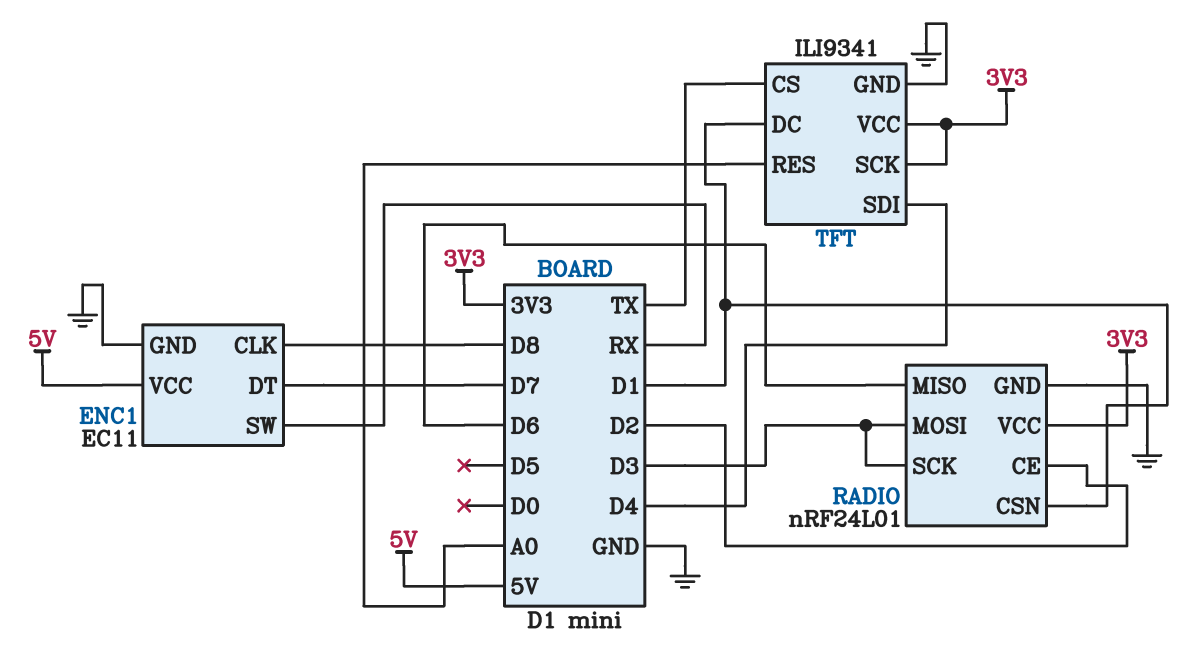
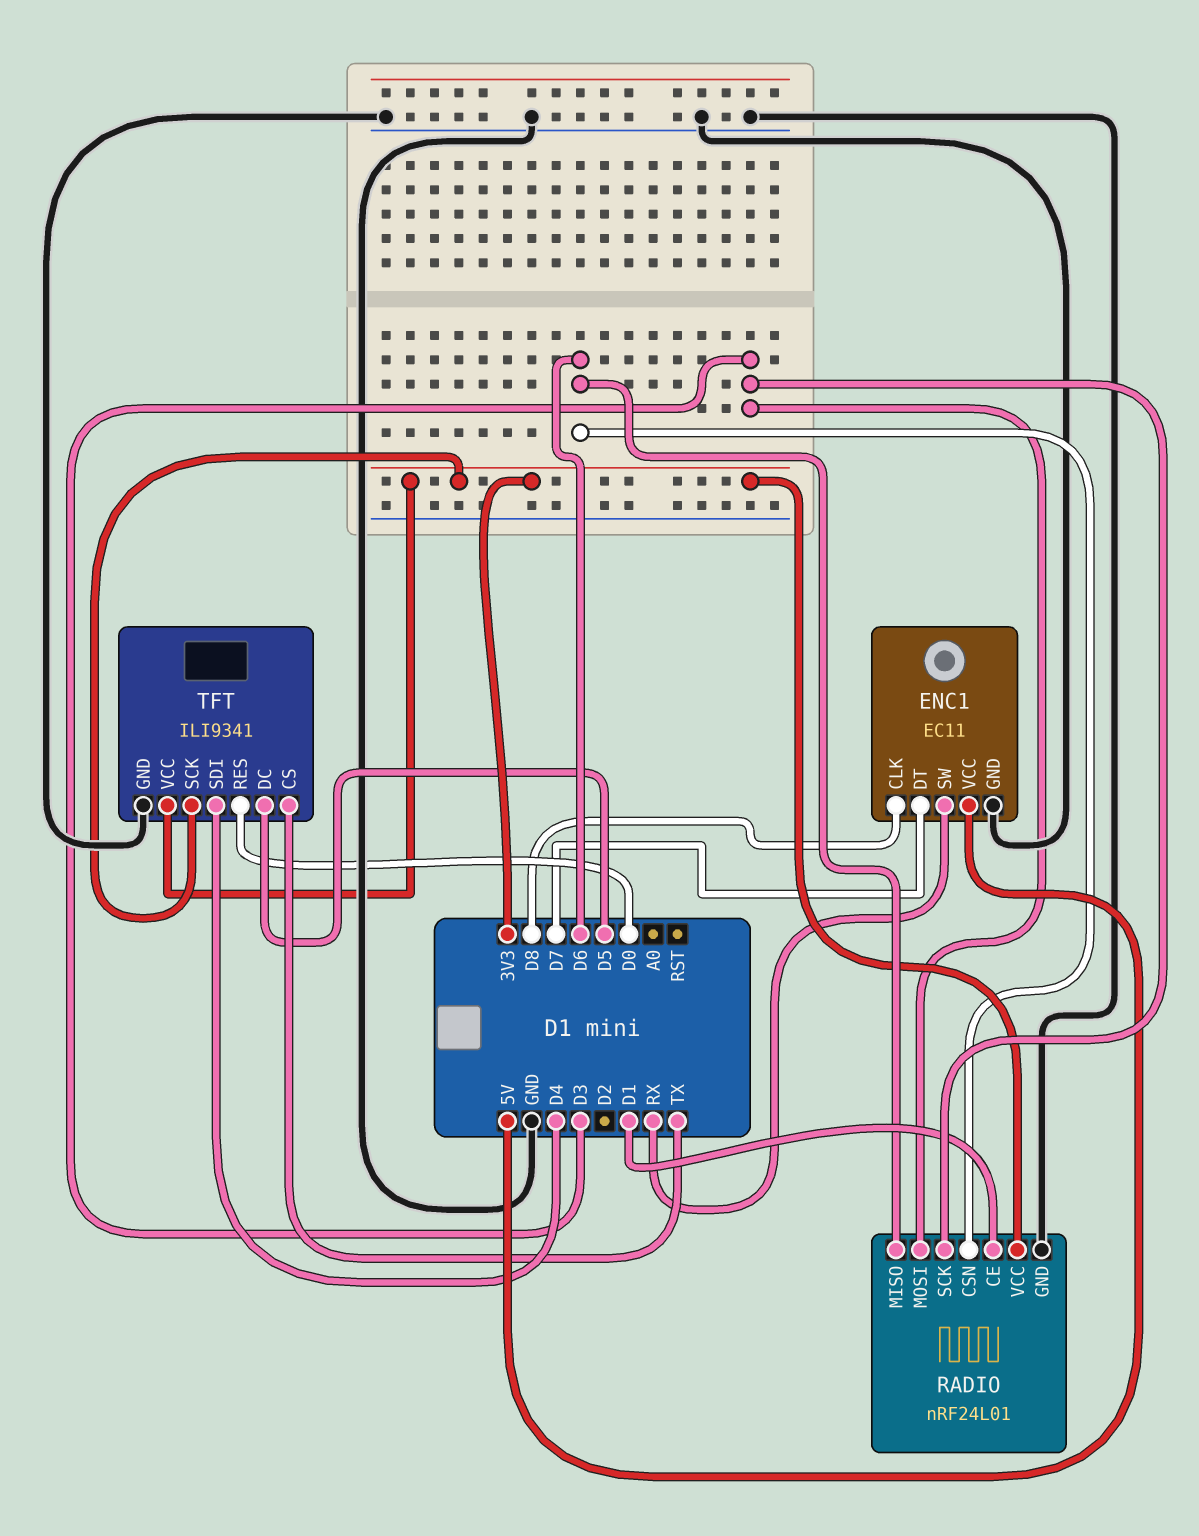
RADIO pin CE: D2 -> D1
RADIO pin CSN: D1 -> D6
TFT pin DC: D1 -> D5
TFT pin RES: A0 -> D0

